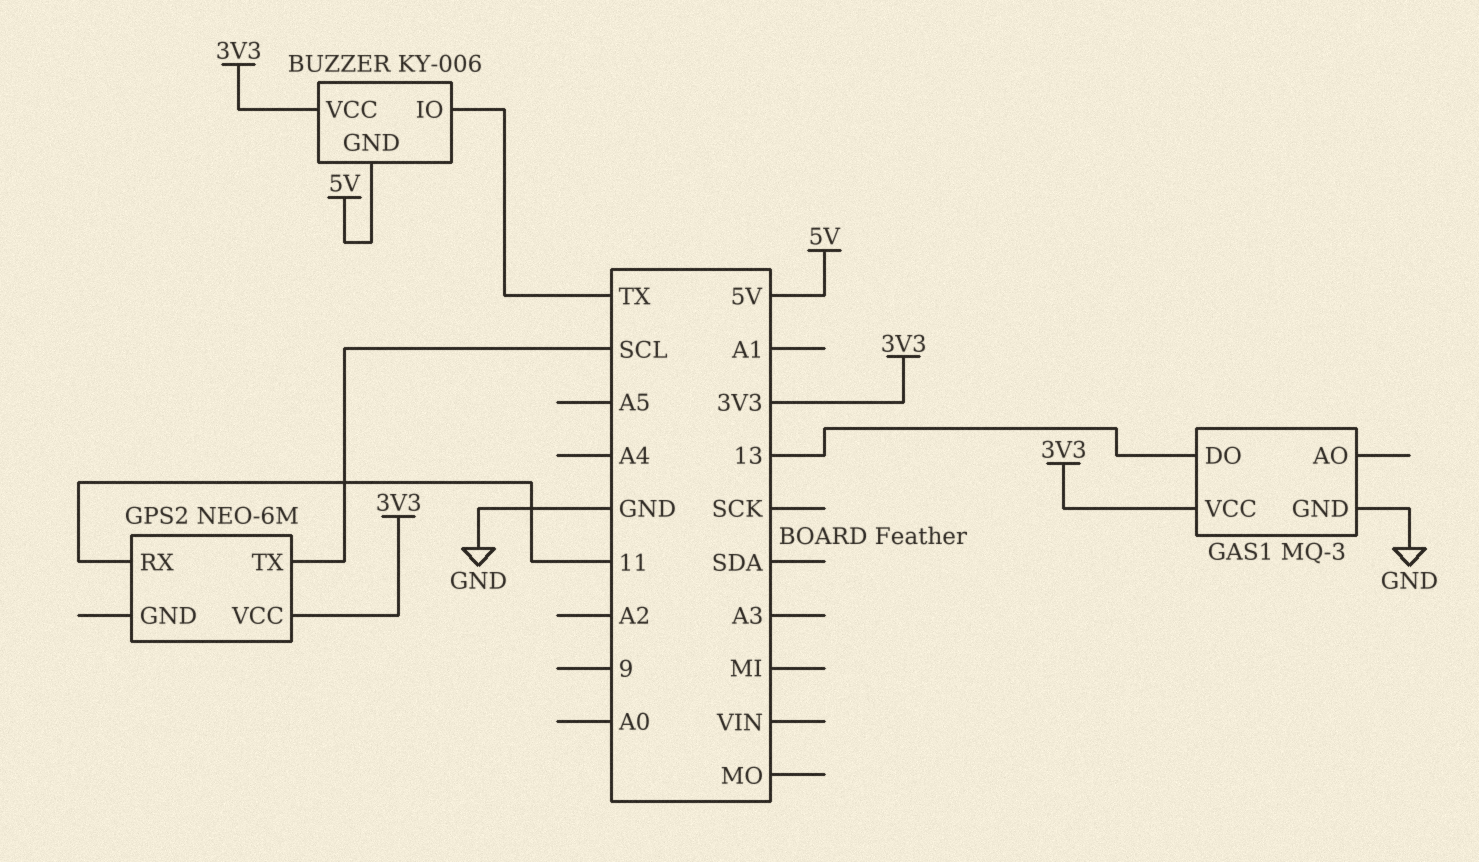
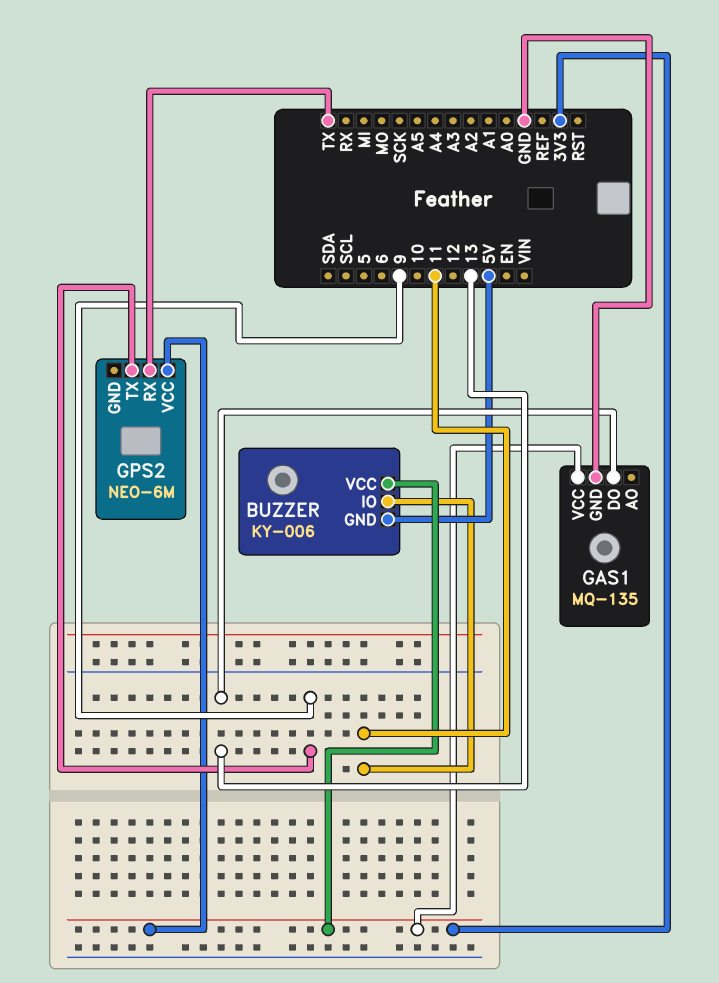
BUZZER pin IO: TX -> 11
GAS1: MQ-3 -> MQ-135
GPS2 pin RX: 11 -> TX
GPS2 pin TX: SCL -> 9

